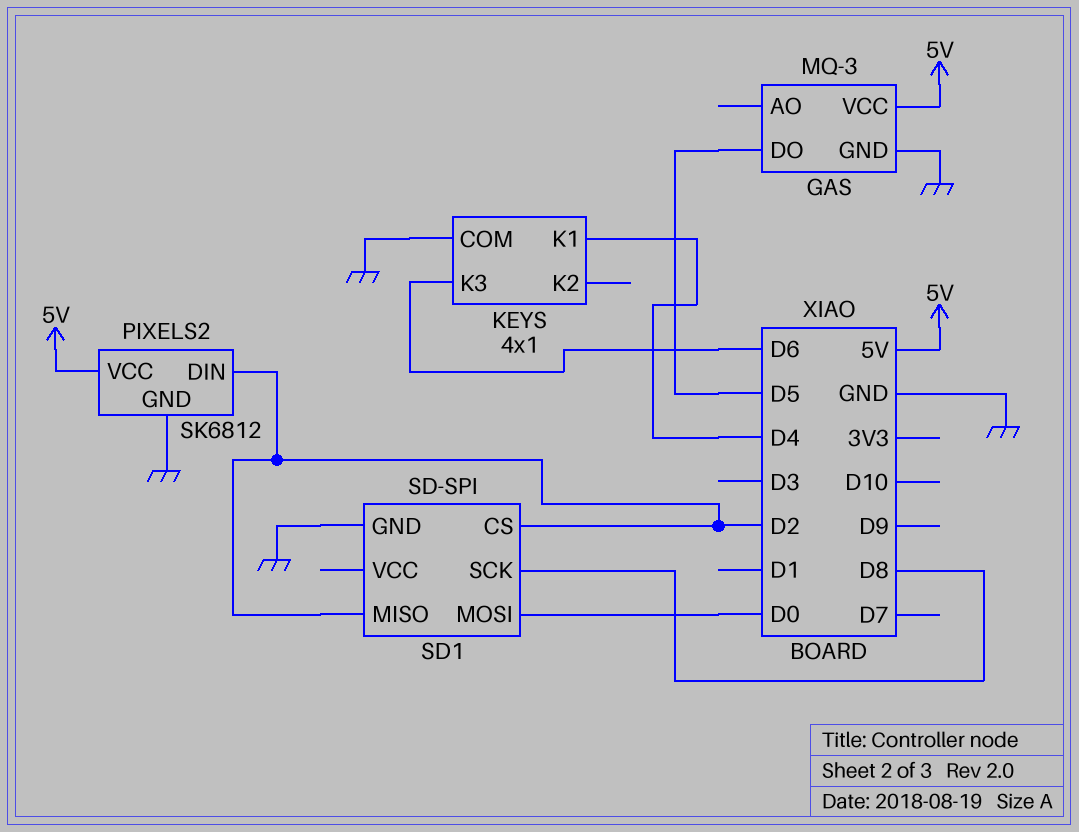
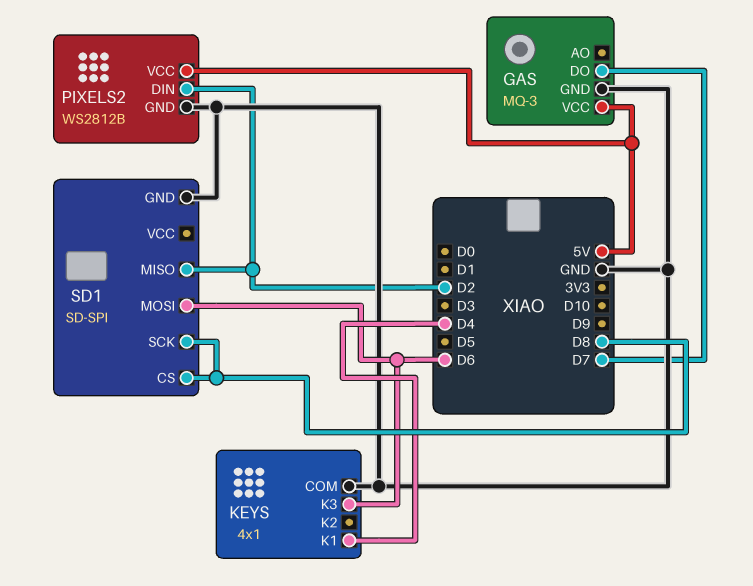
GAS pin DO: D5 -> D7
PIXELS2: SK6812 -> WS2812B
SD1 pin CS: D2 -> D8
SD1 pin MOSI: D0 -> D6

